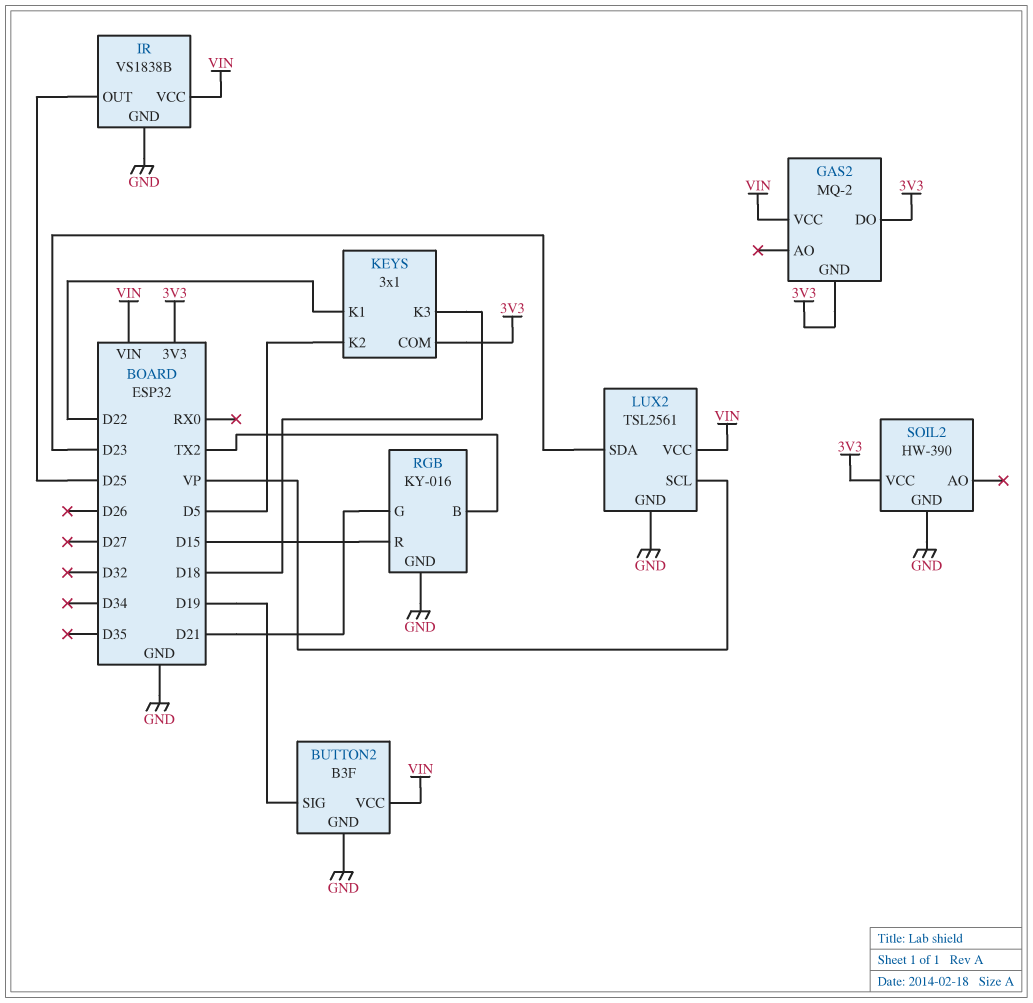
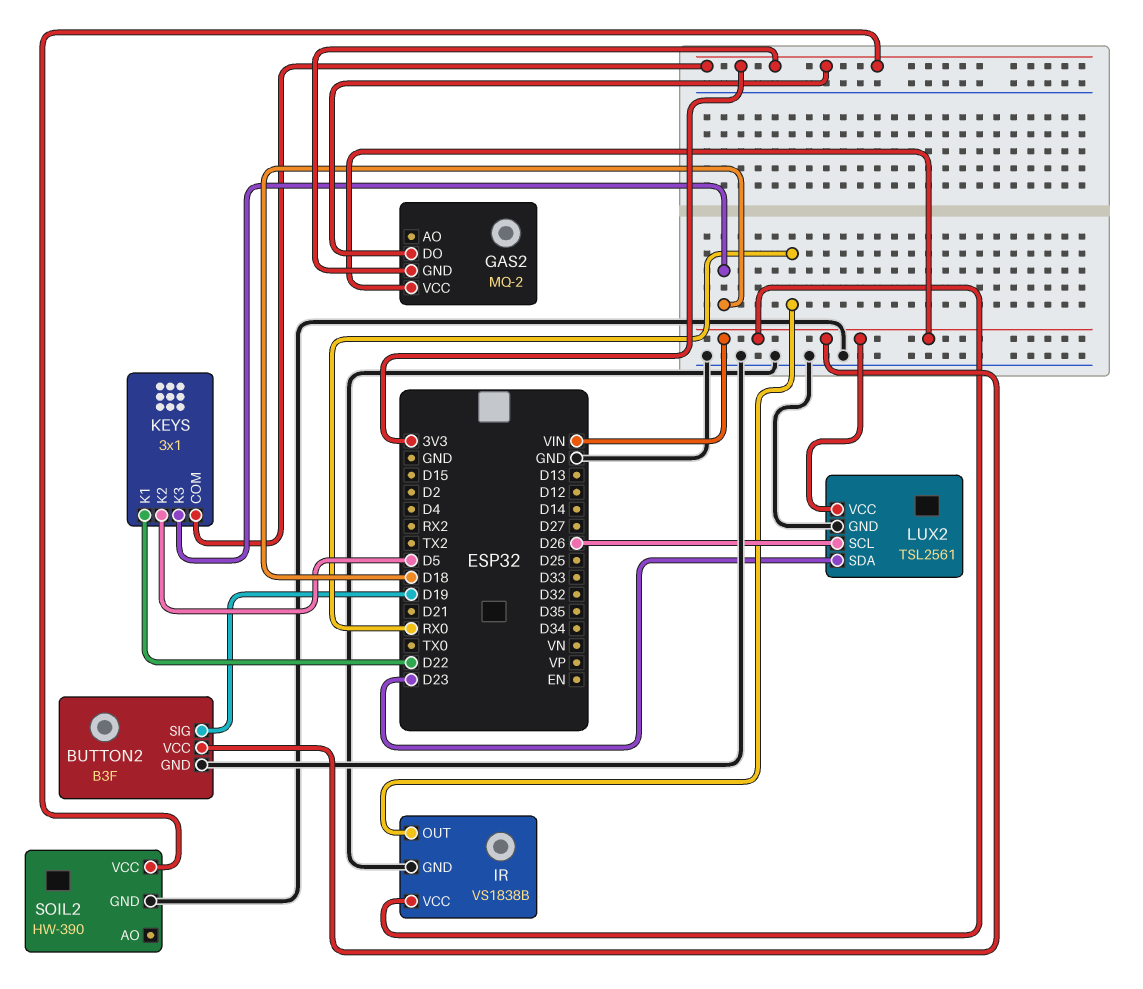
IR pin OUT: D25 -> RX0
LUX2 pin SCL: VP -> D26
RGB: KY-016 -> none
RGB pin B: TX2 -> none
RGB pin G: D21 -> none
RGB pin GND: GND -> none
RGB pin R: D15 -> none

